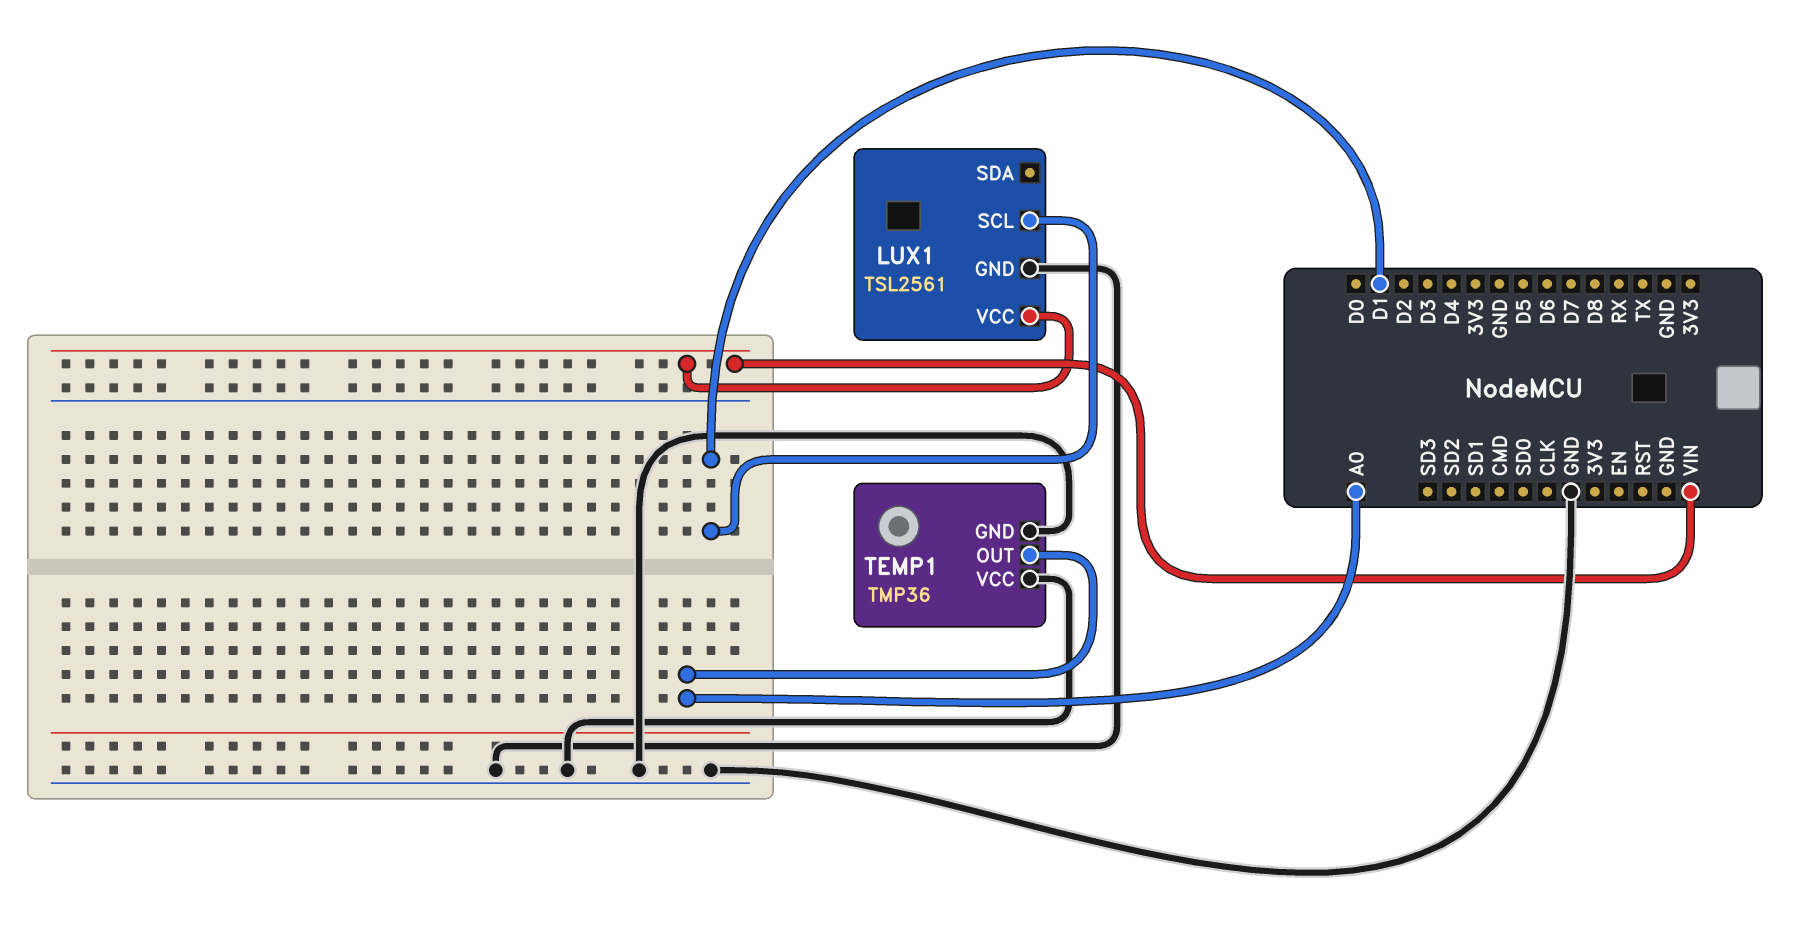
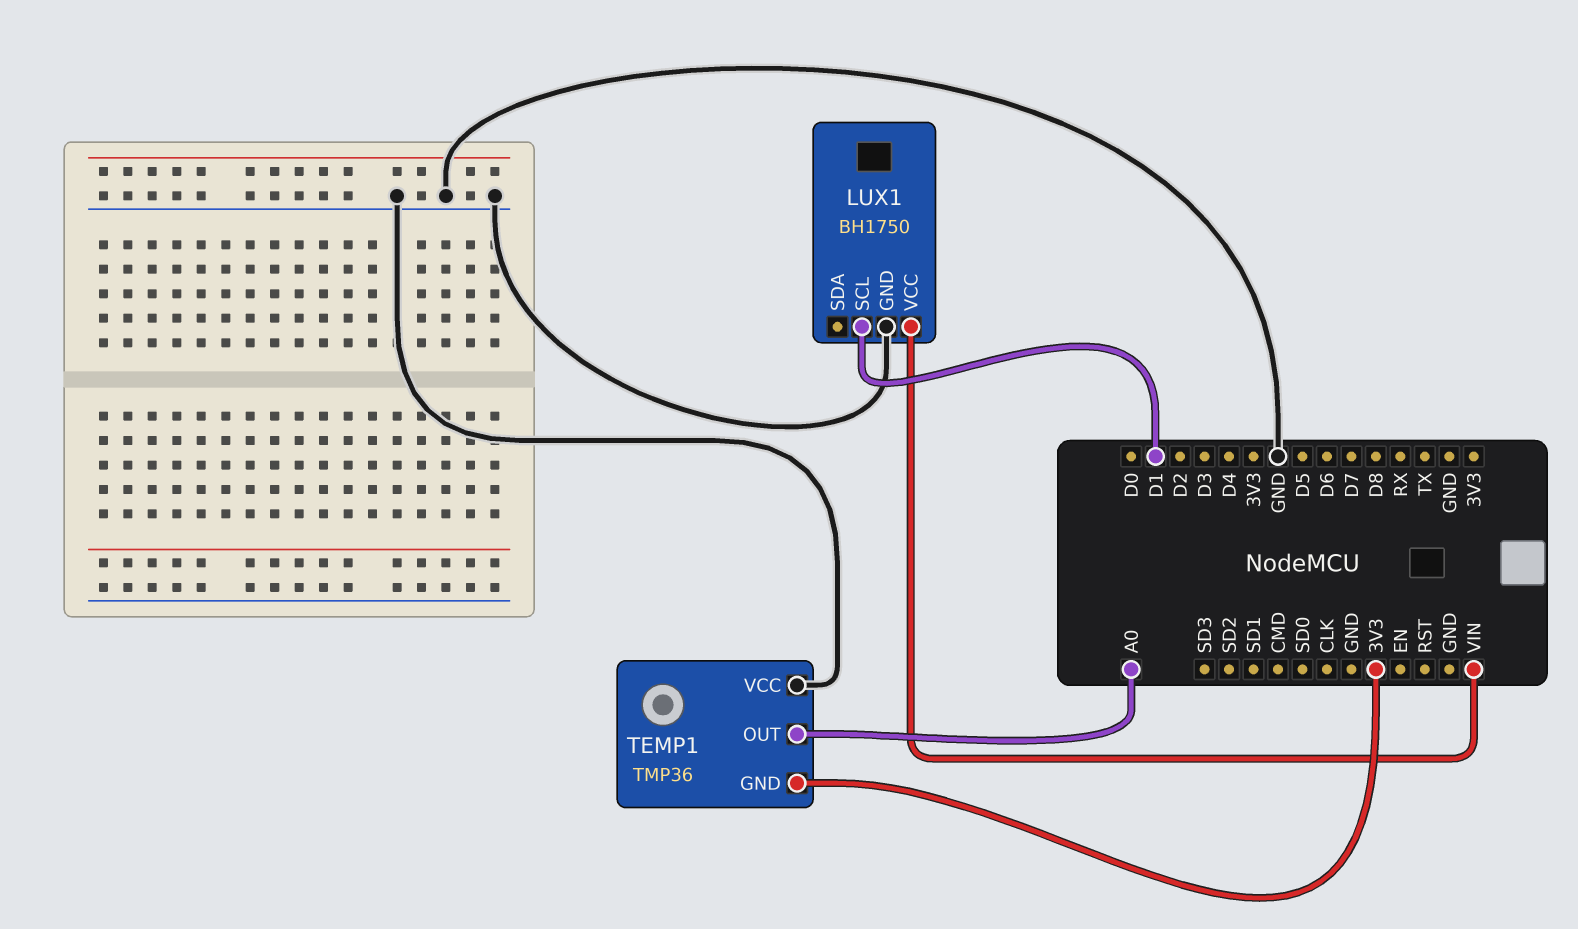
LUX1: TSL2561 -> BH1750
TEMP1 pin GND: GND -> 3V3

